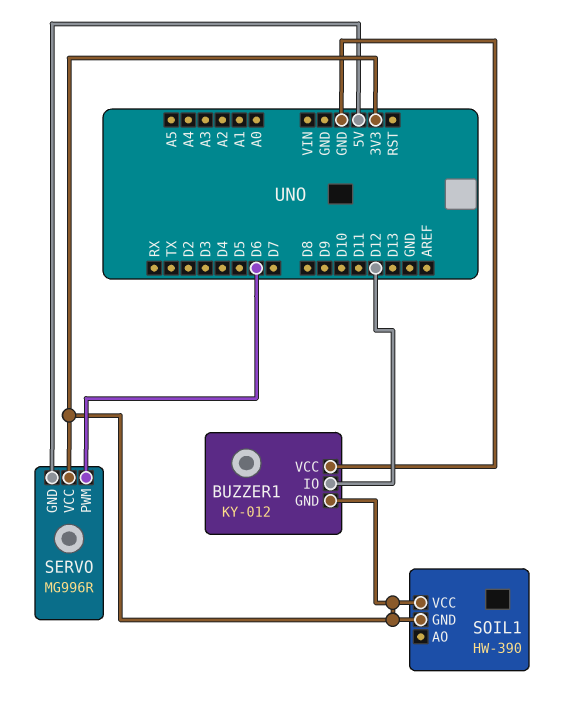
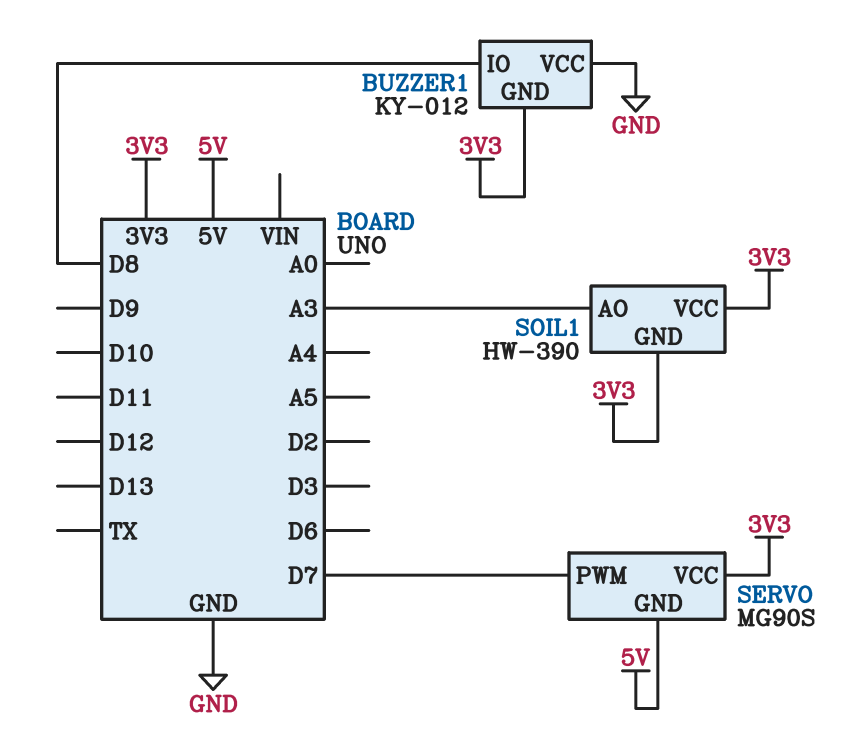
BUZZER1 pin IO: D12 -> D8
SERVO: MG996R -> MG90S
SERVO pin PWM: D6 -> D7
SOIL1 pin AO: none -> A3

